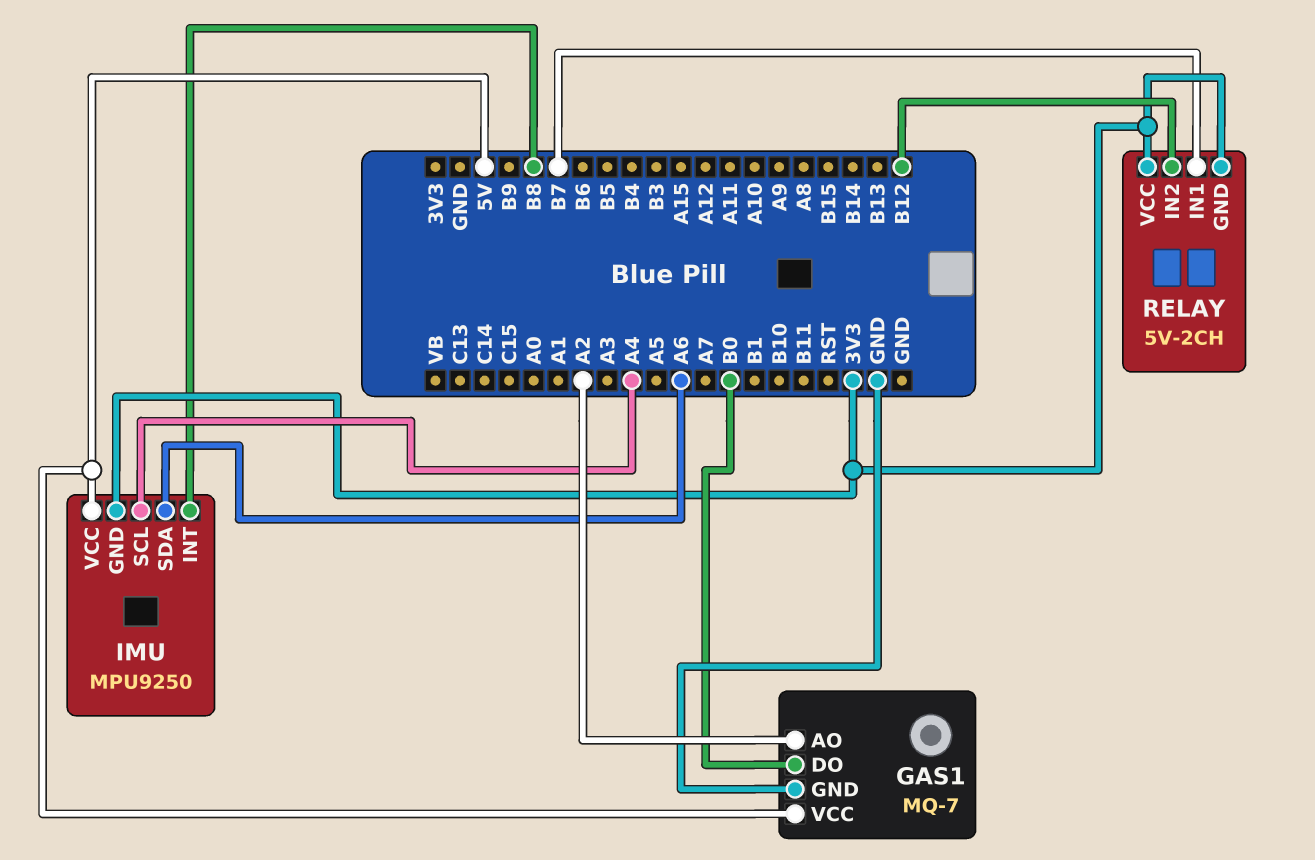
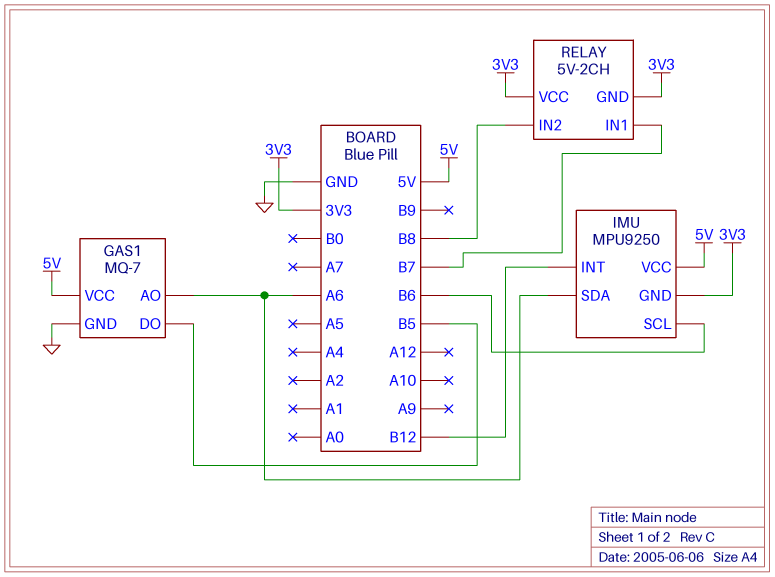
GAS1 pin AO: A2 -> A6
GAS1 pin DO: B0 -> B5
IMU pin INT: B8 -> B12
IMU pin SCL: A4 -> B6
RELAY pin IN2: B12 -> B8

